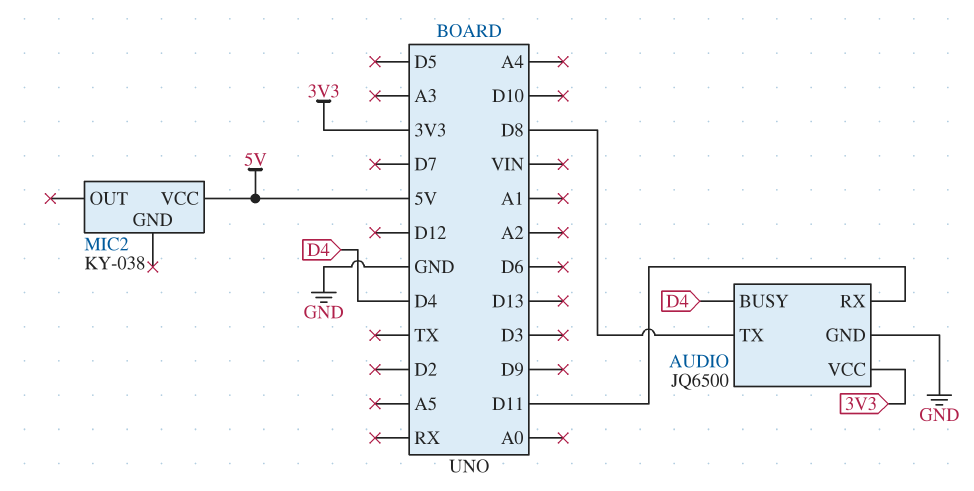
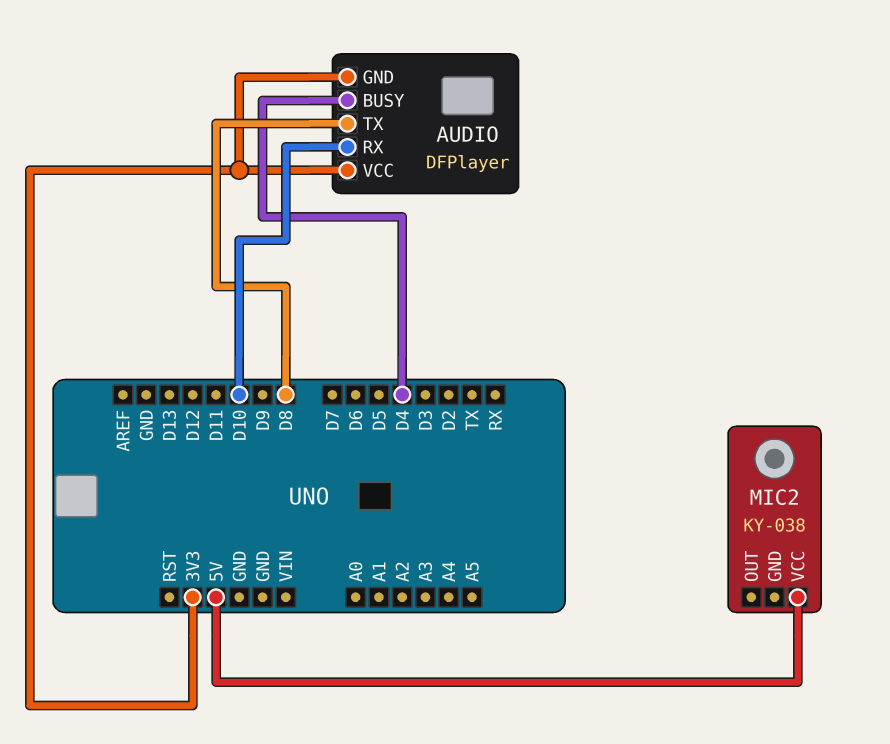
AUDIO: JQ6500 -> DFPlayer
AUDIO pin GND: GND -> 3V3
AUDIO pin RX: D11 -> D10

